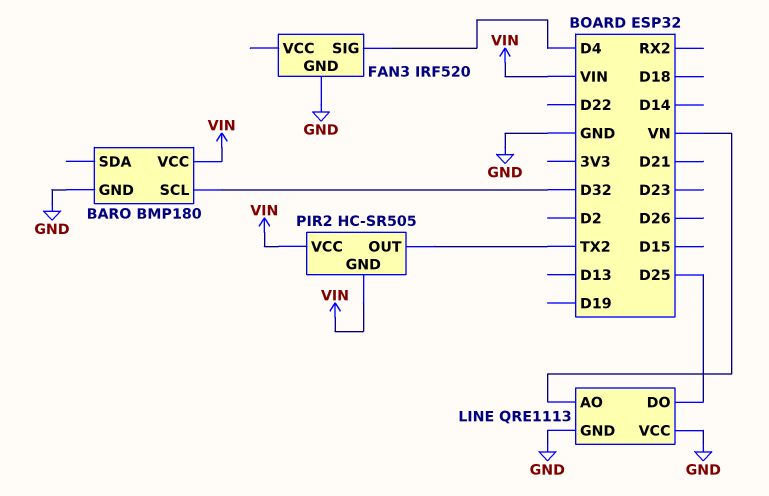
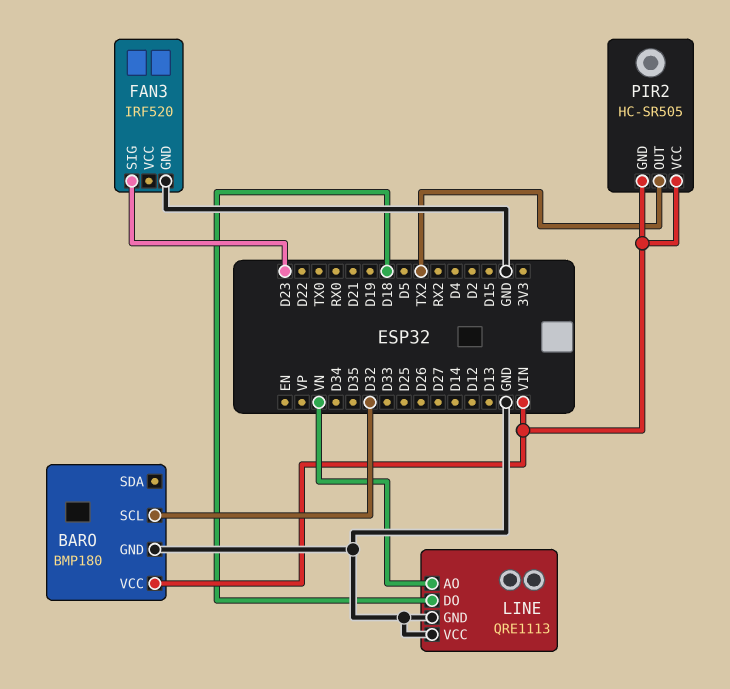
FAN3 pin SIG: D4 -> D23
LINE pin DO: D25 -> D18

